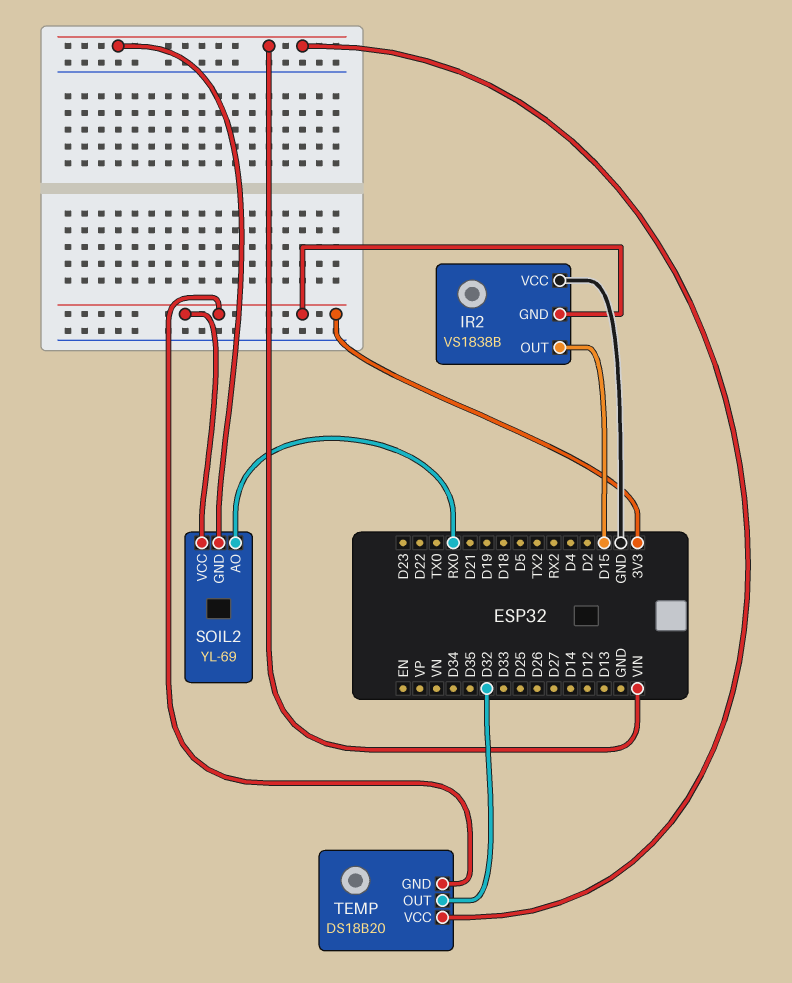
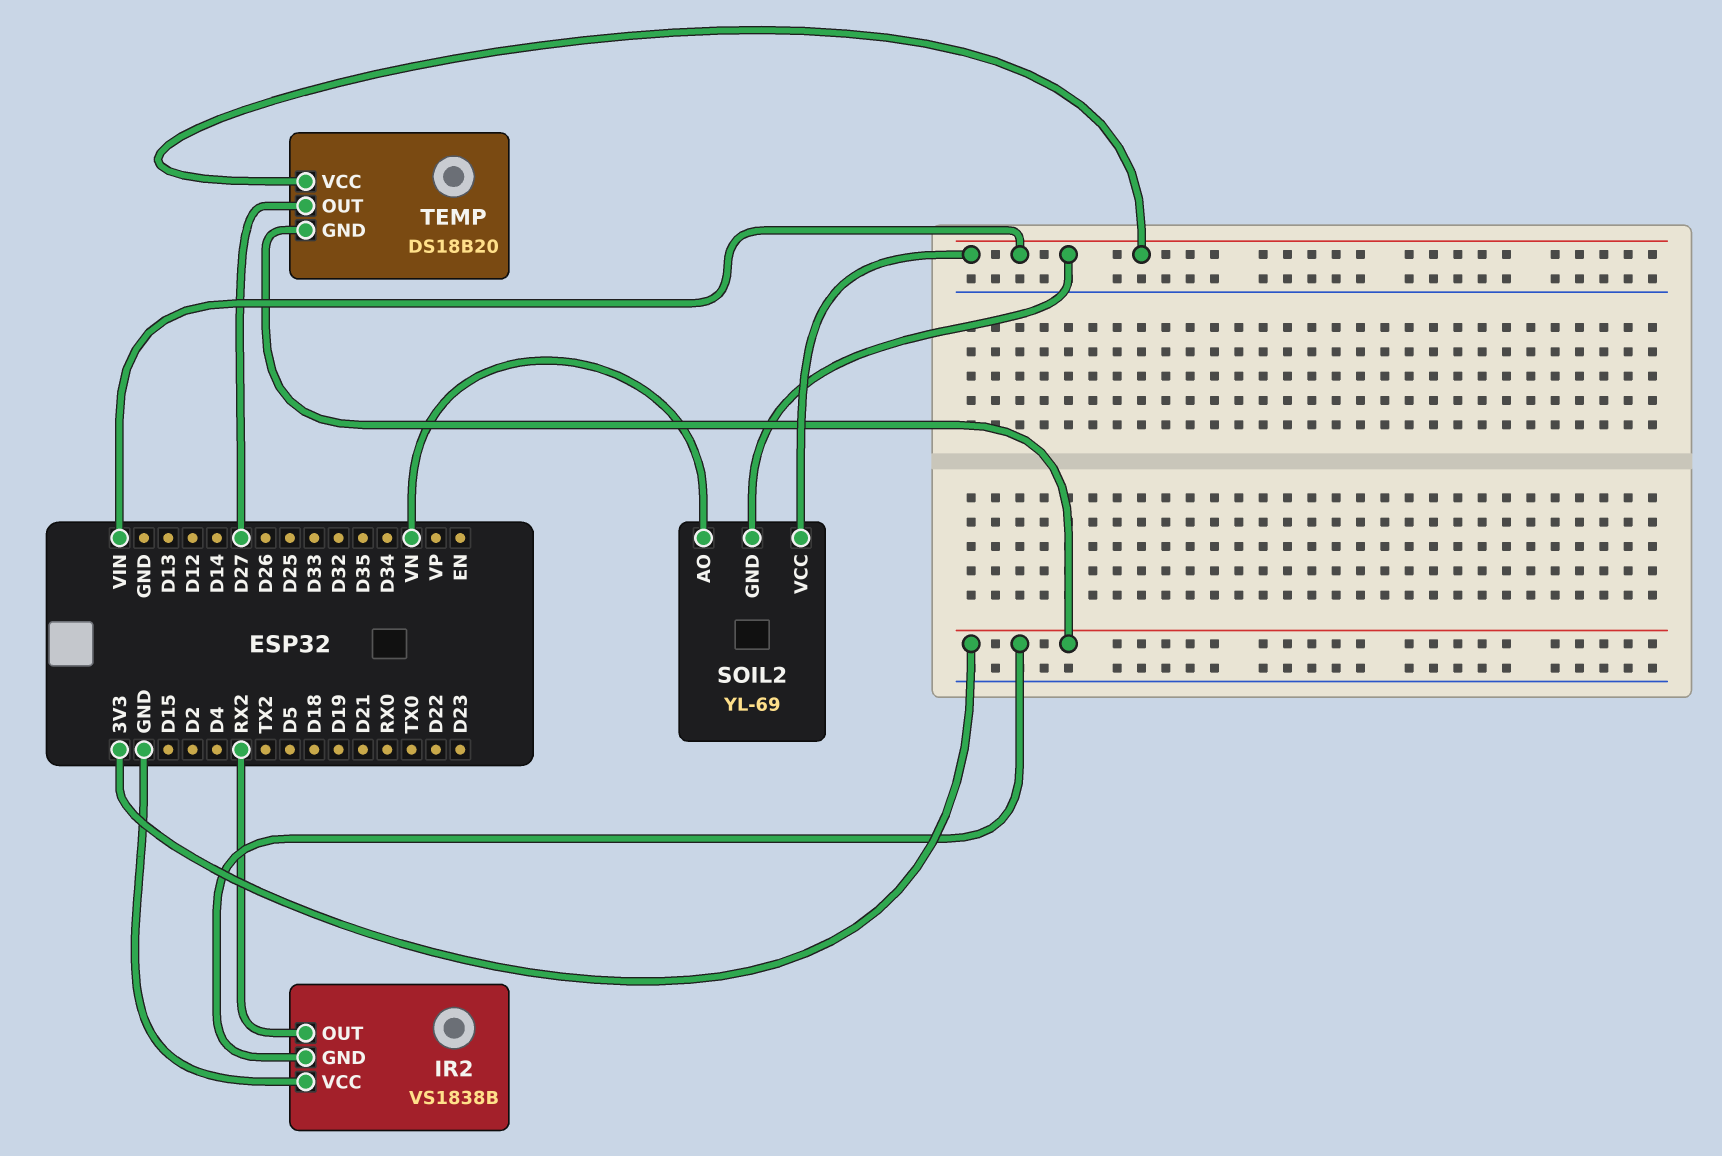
IR2 pin OUT: D15 -> RX2
SOIL2 pin AO: RX0 -> VN
SOIL2 pin VCC: 3V3 -> VIN
TEMP pin OUT: D32 -> D27

